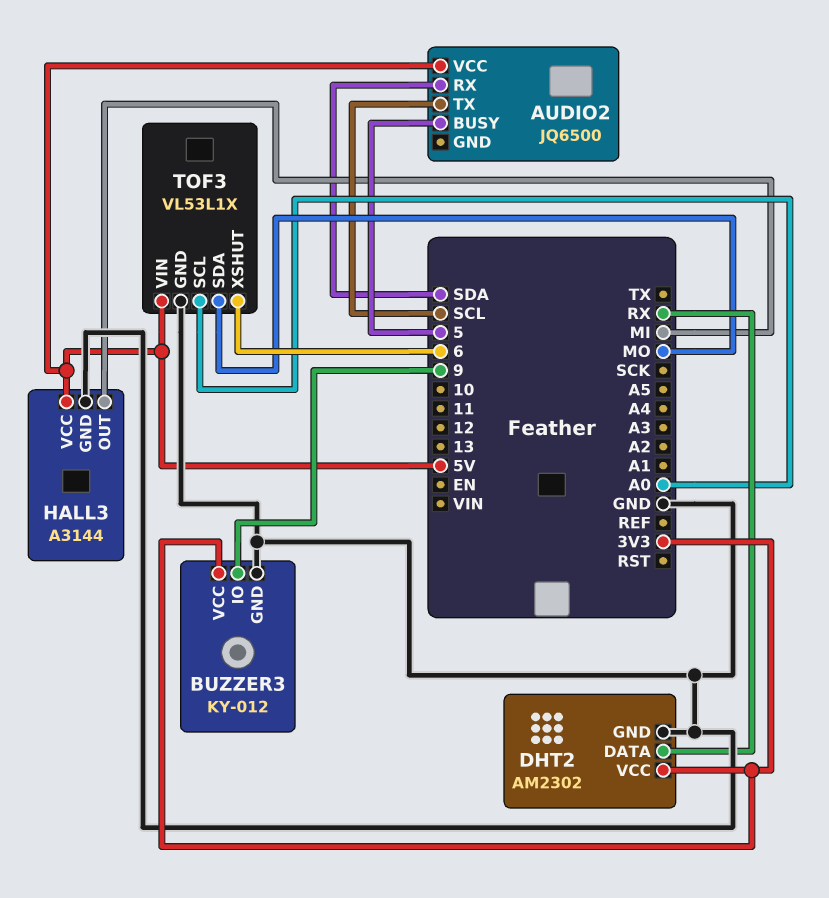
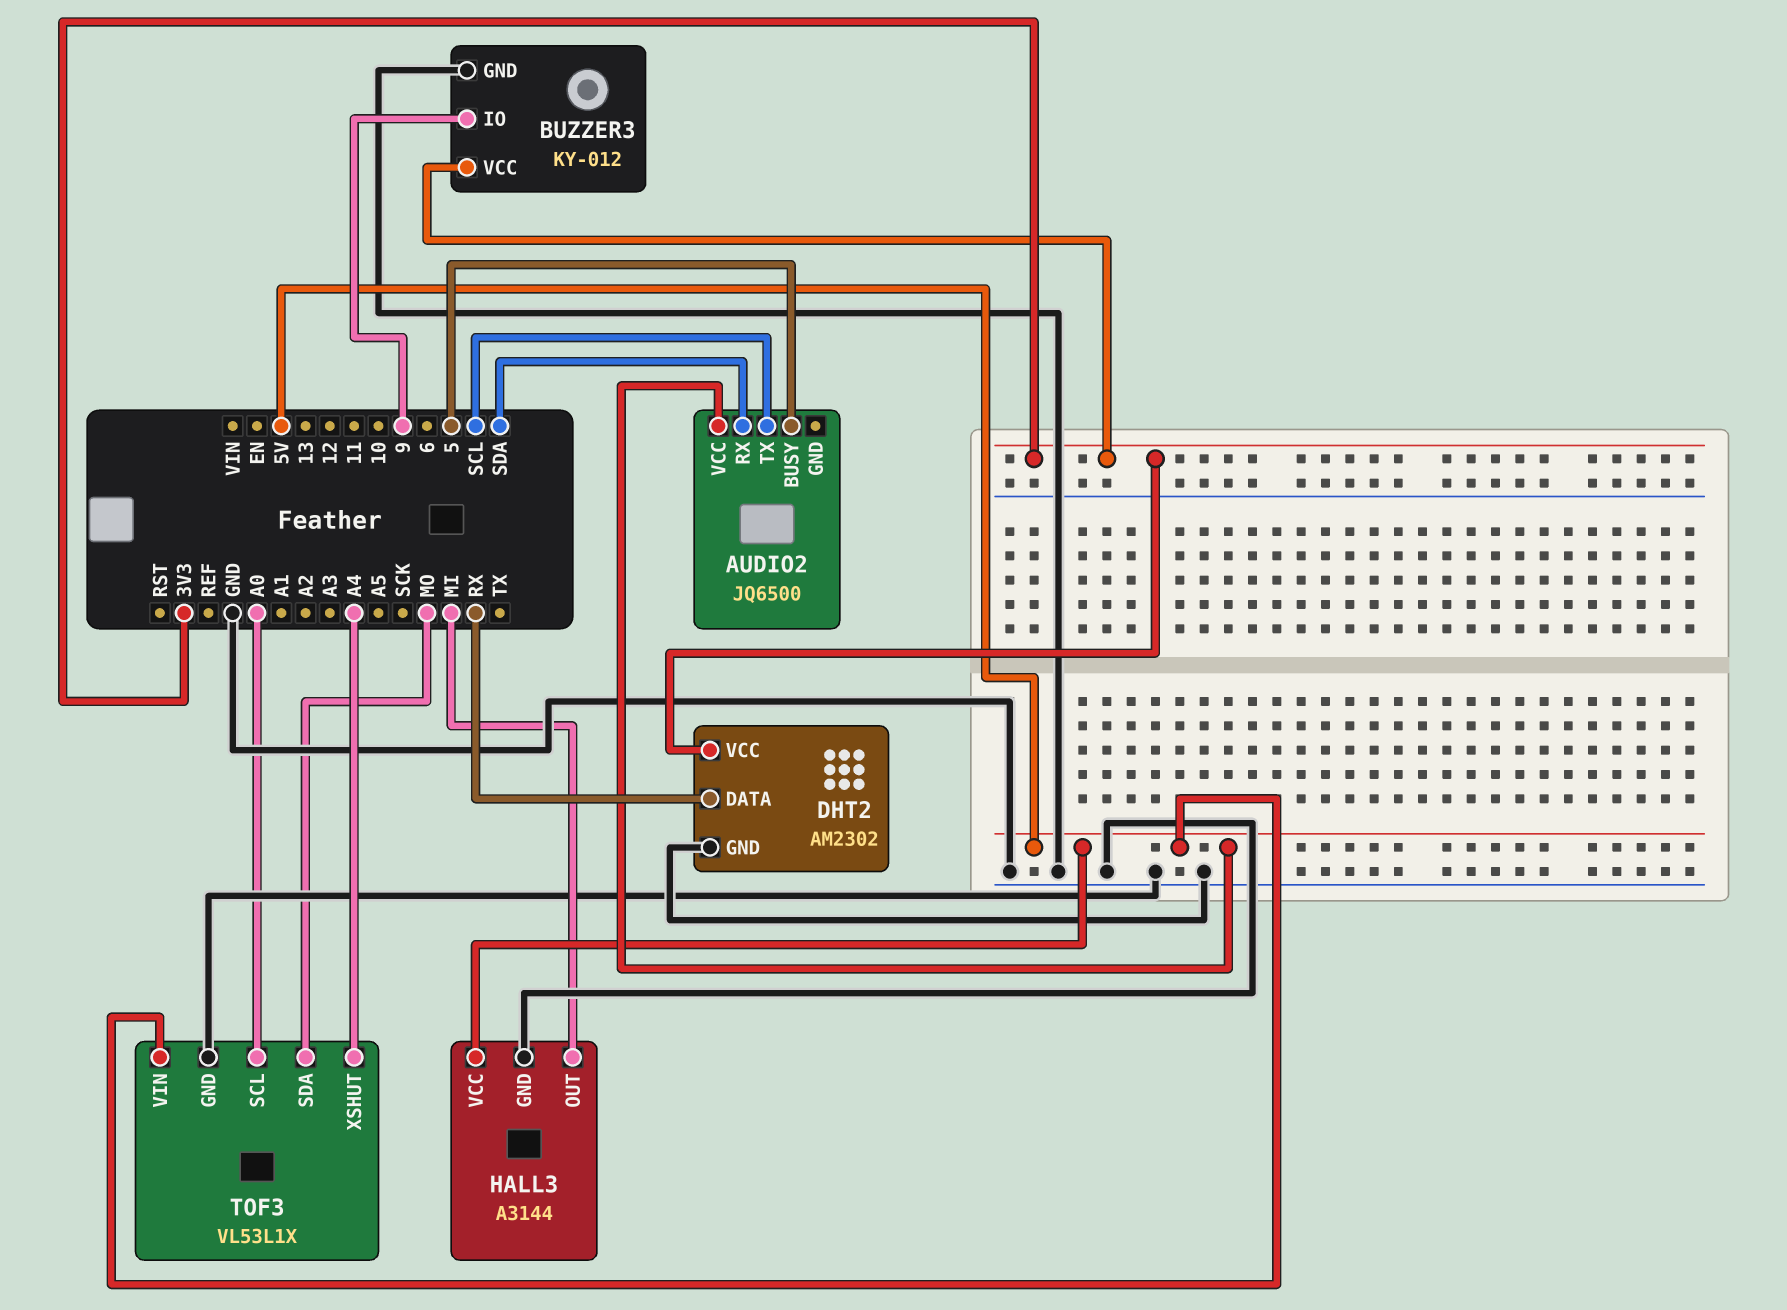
TOF3 pin XSHUT: 6 -> A4

